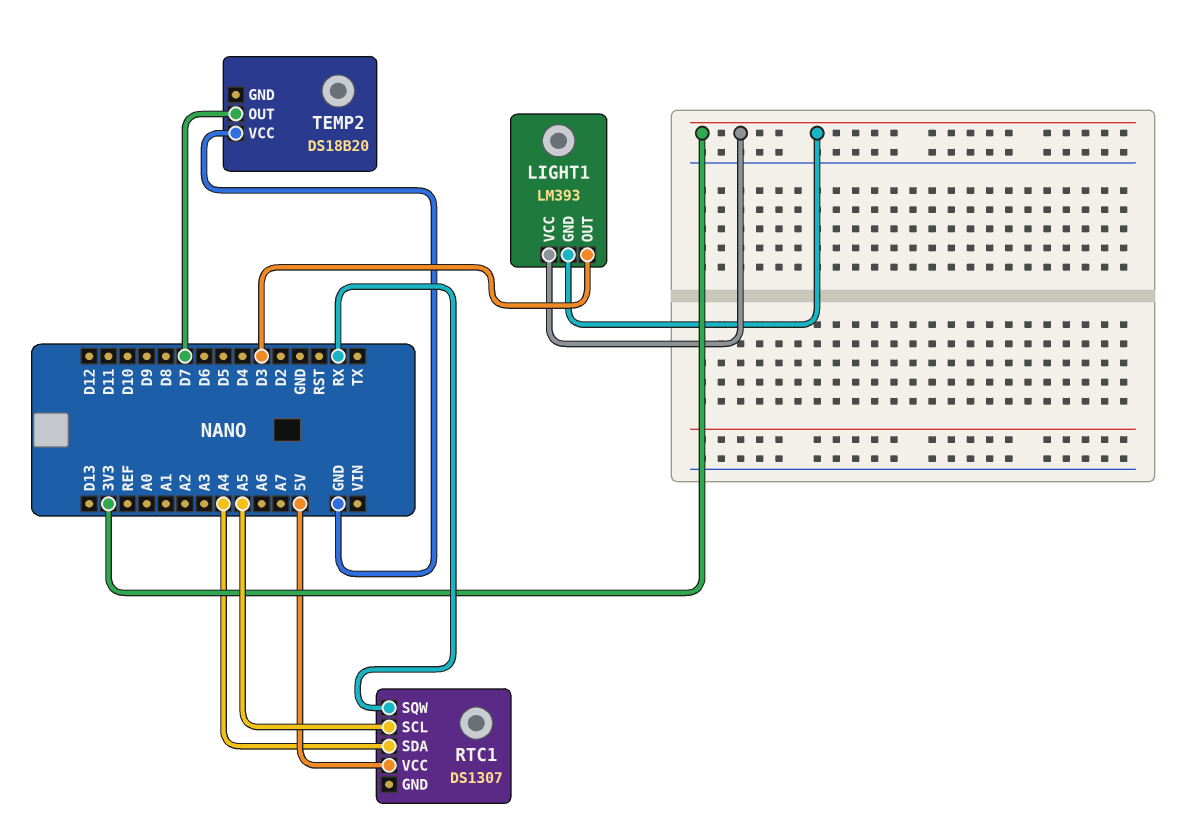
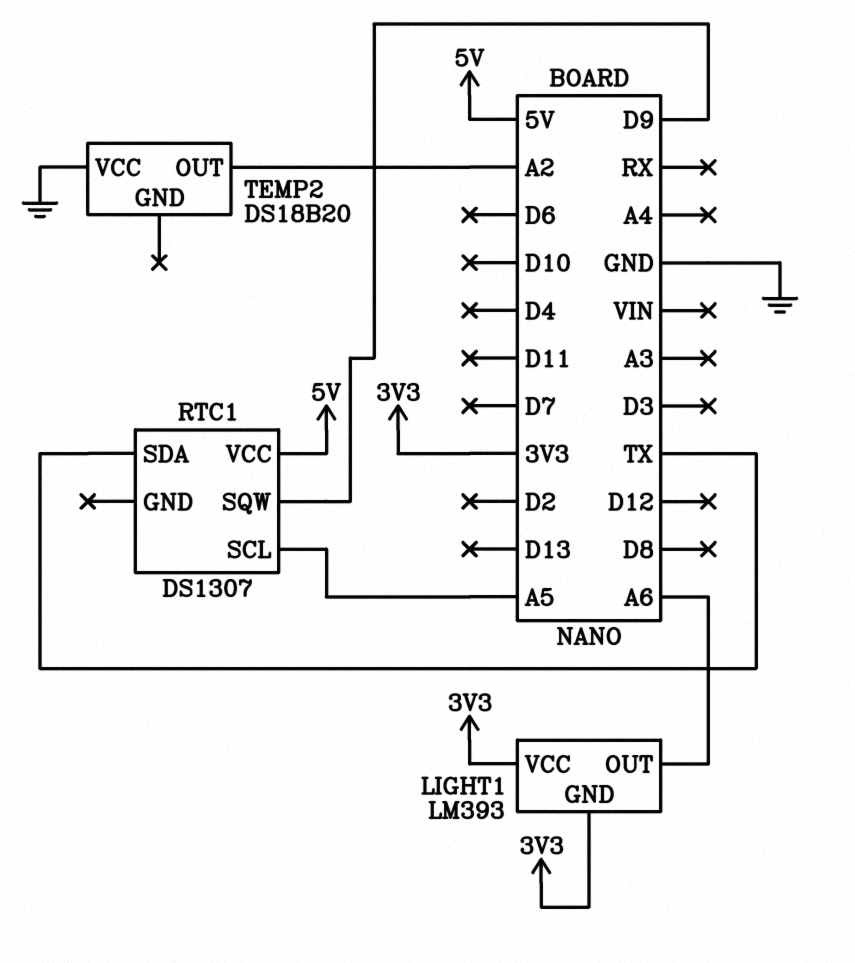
LIGHT1 pin OUT: D3 -> A6
RTC1 pin SDA: A4 -> TX
RTC1 pin SQW: RX -> D9
TEMP2 pin OUT: D7 -> A2

